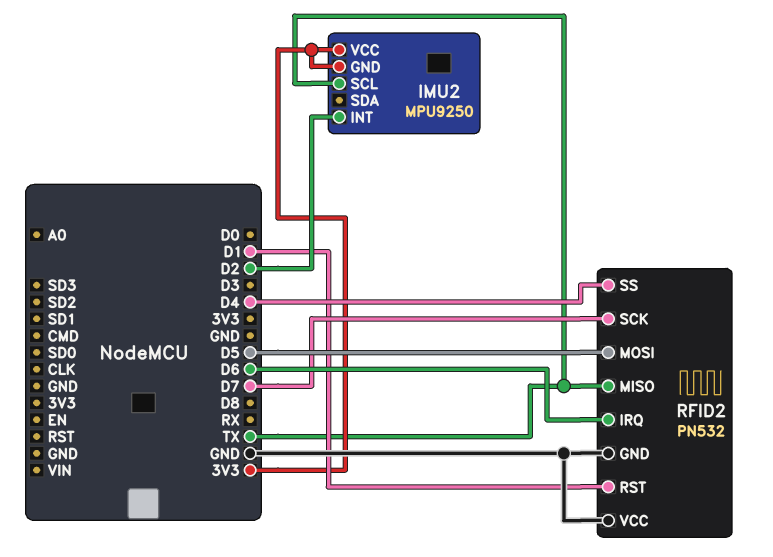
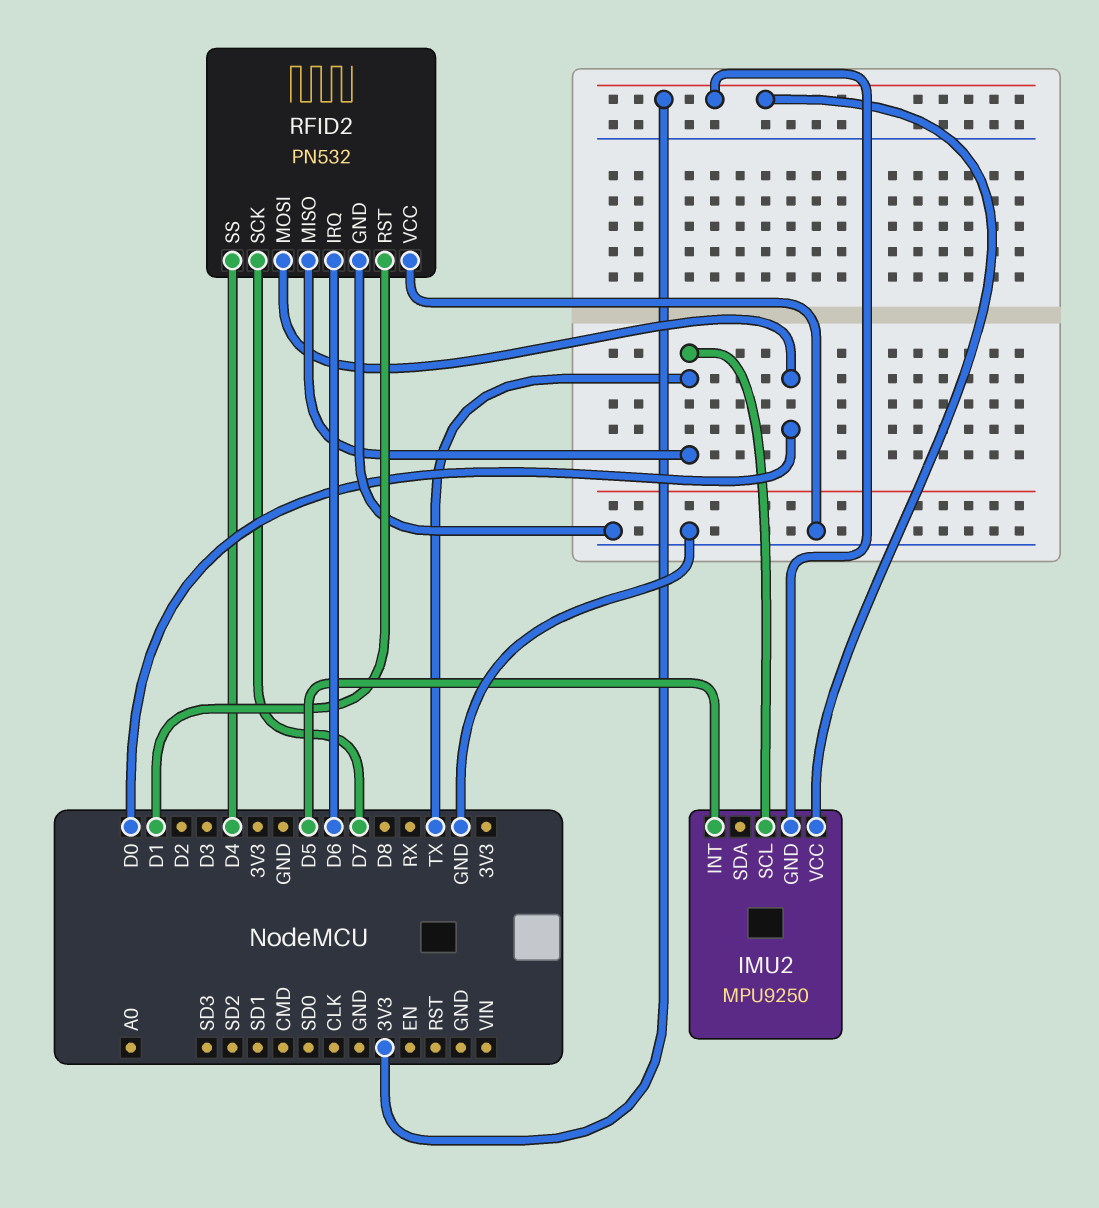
IMU2 pin INT: D2 -> D5
RFID2 pin MOSI: D5 -> D0

